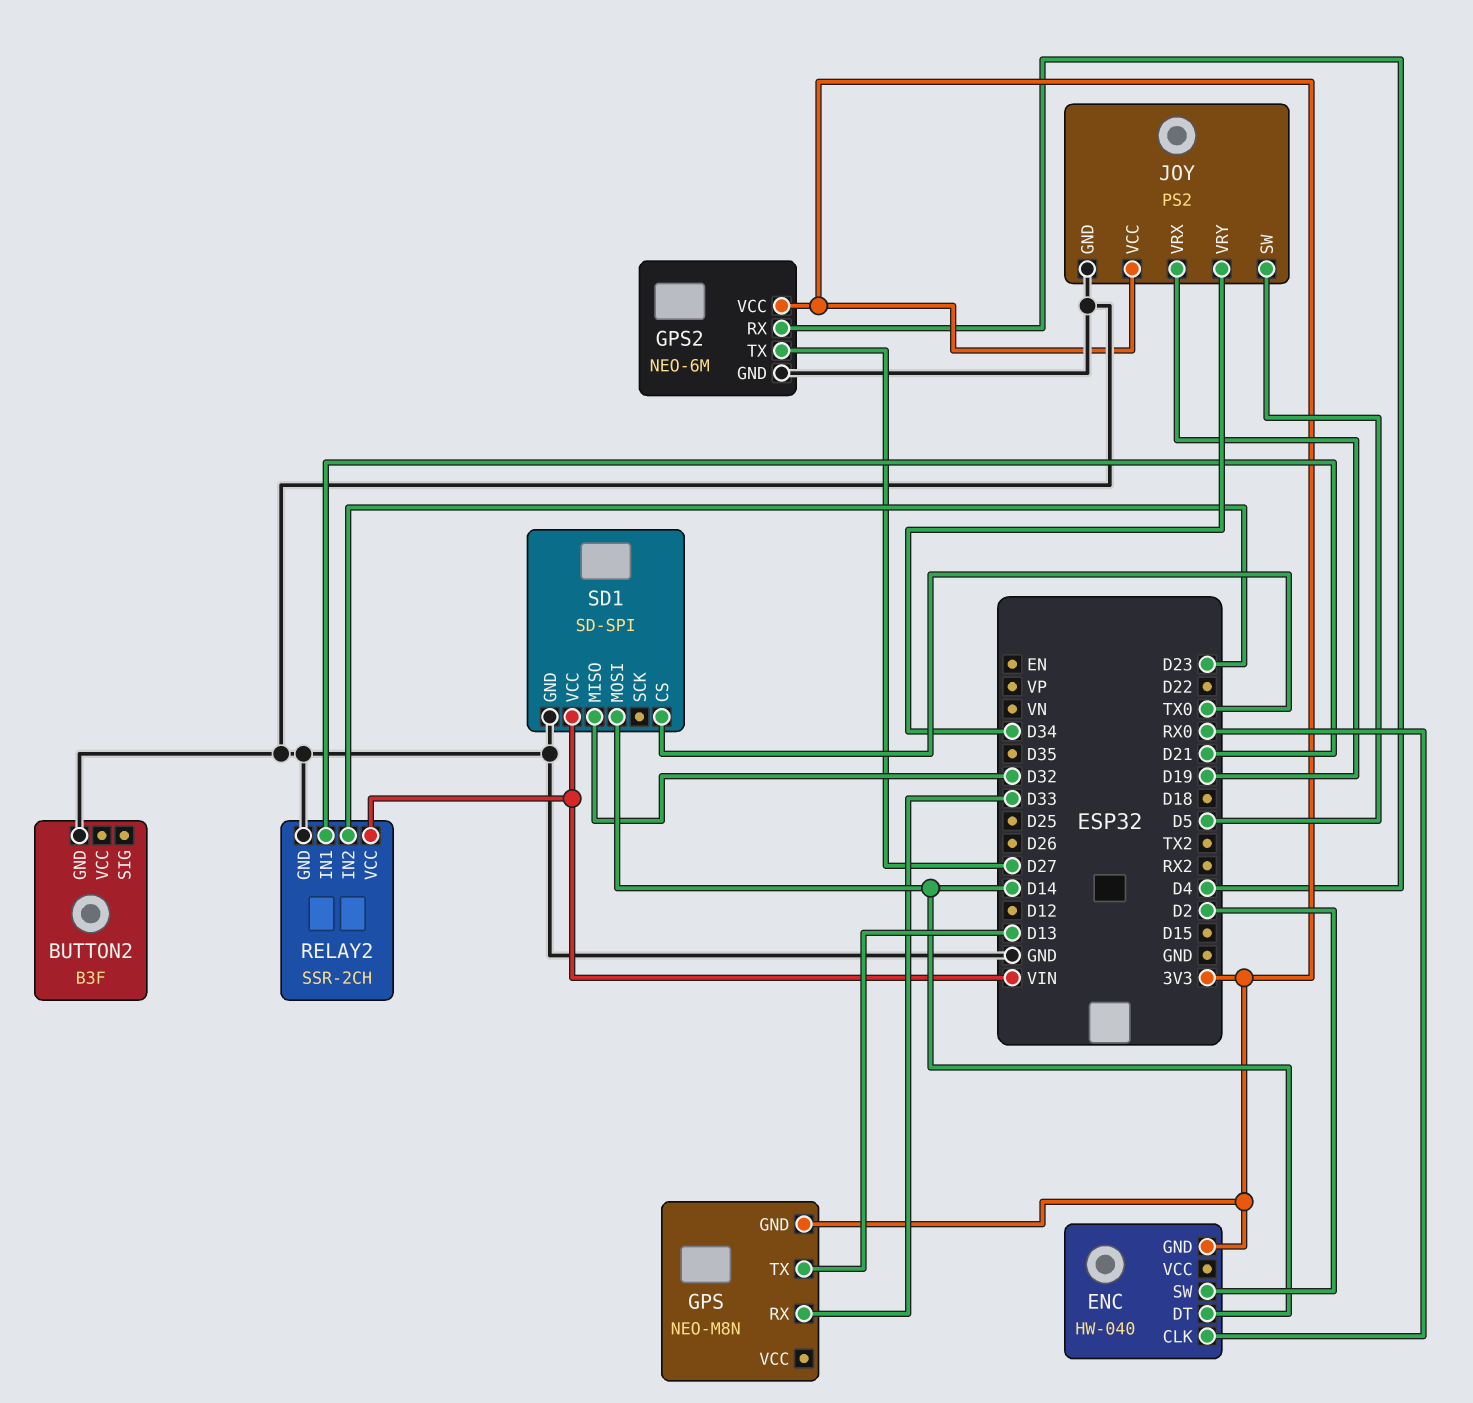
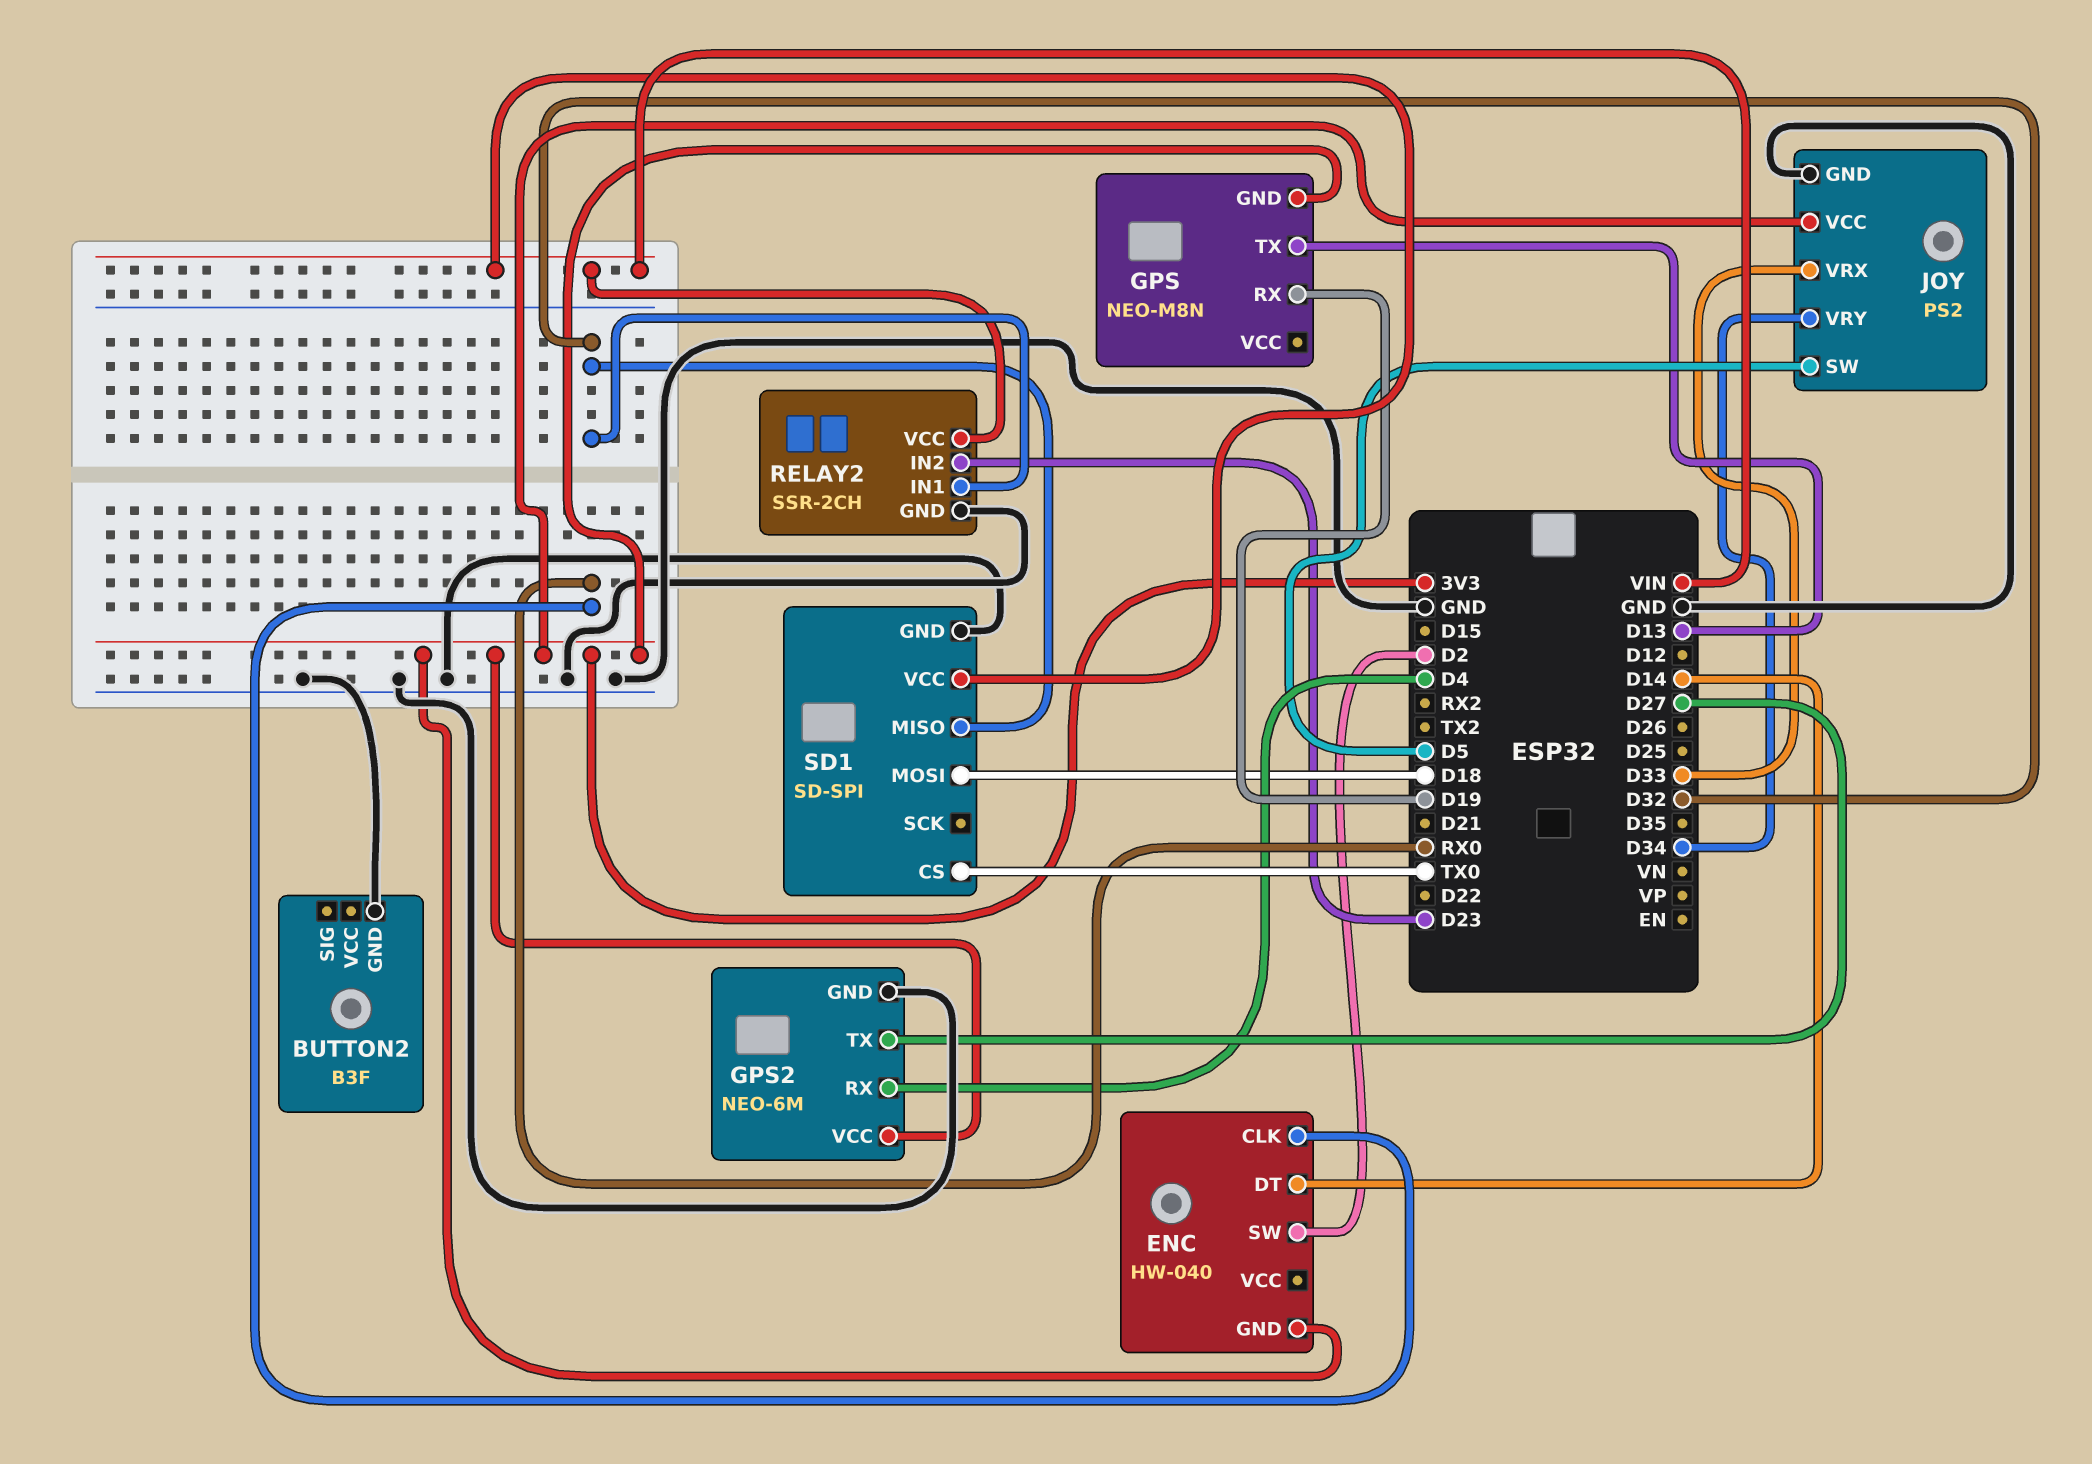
GPS pin RX: D33 -> D19
JOY pin VRX: D19 -> D33
RELAY2 pin IN1: D21 -> D32
SD1 pin MOSI: D14 -> D18

